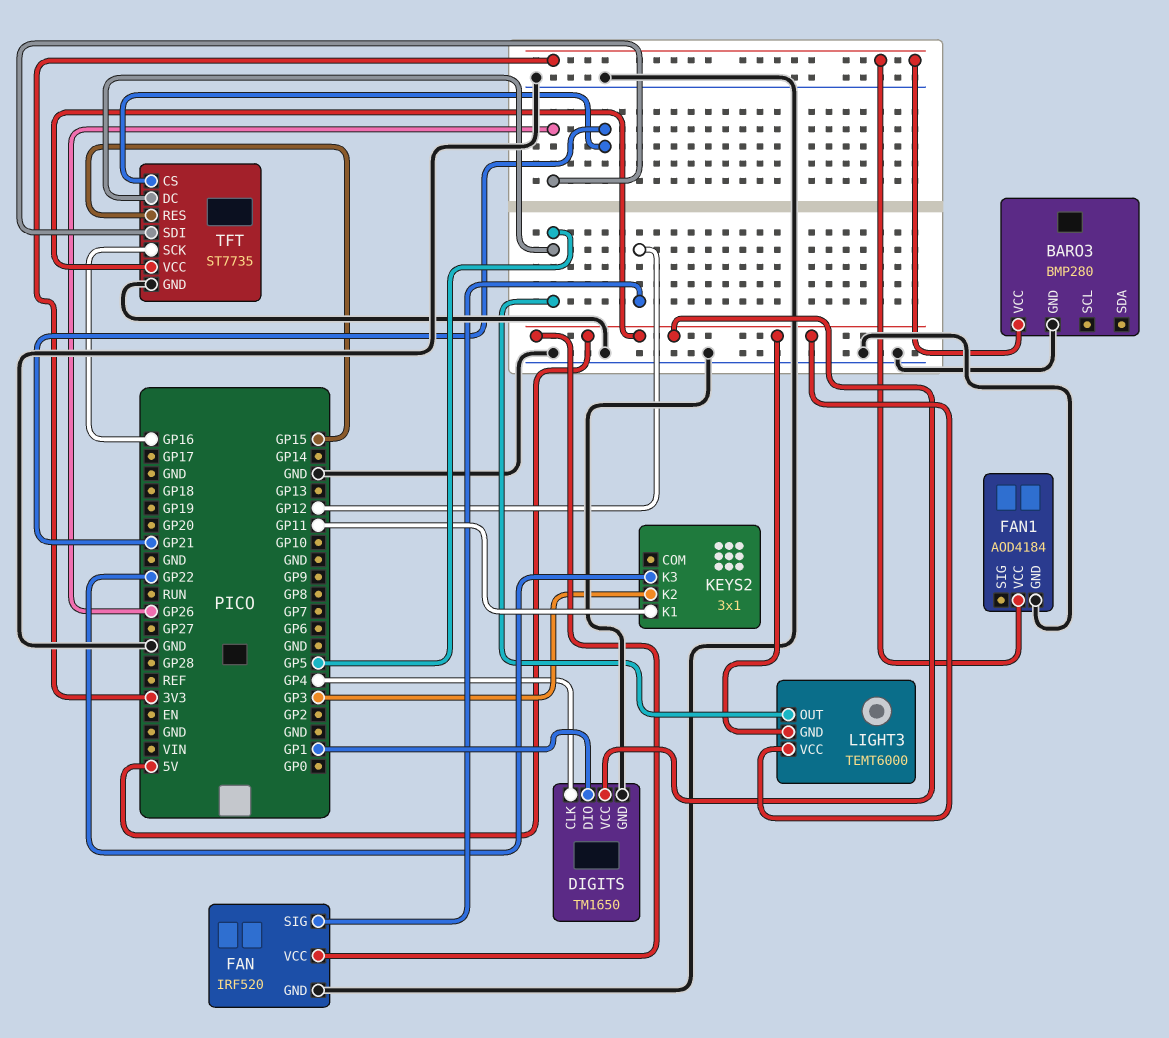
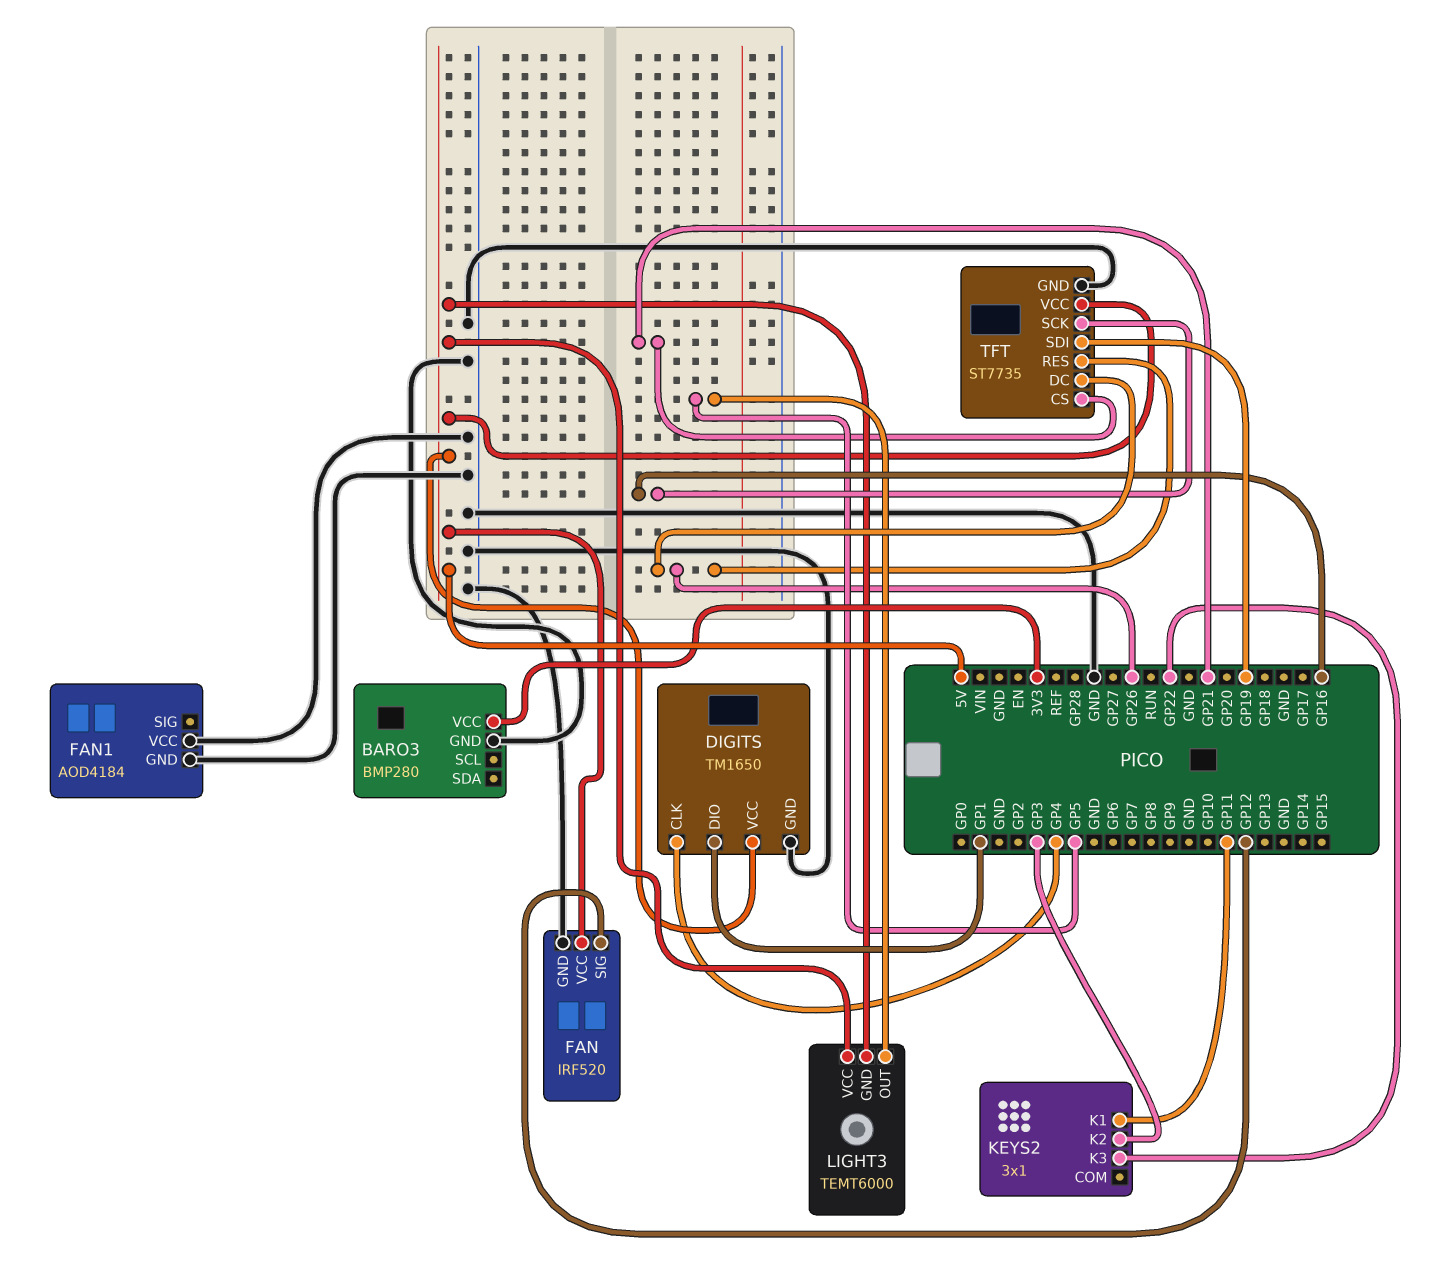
FAN1 pin VCC: 3V3 -> GND
TFT pin DC: GP5 -> GP26
TFT pin RES: GP15 -> GP26
TFT pin SDI: GP26 -> GP19

